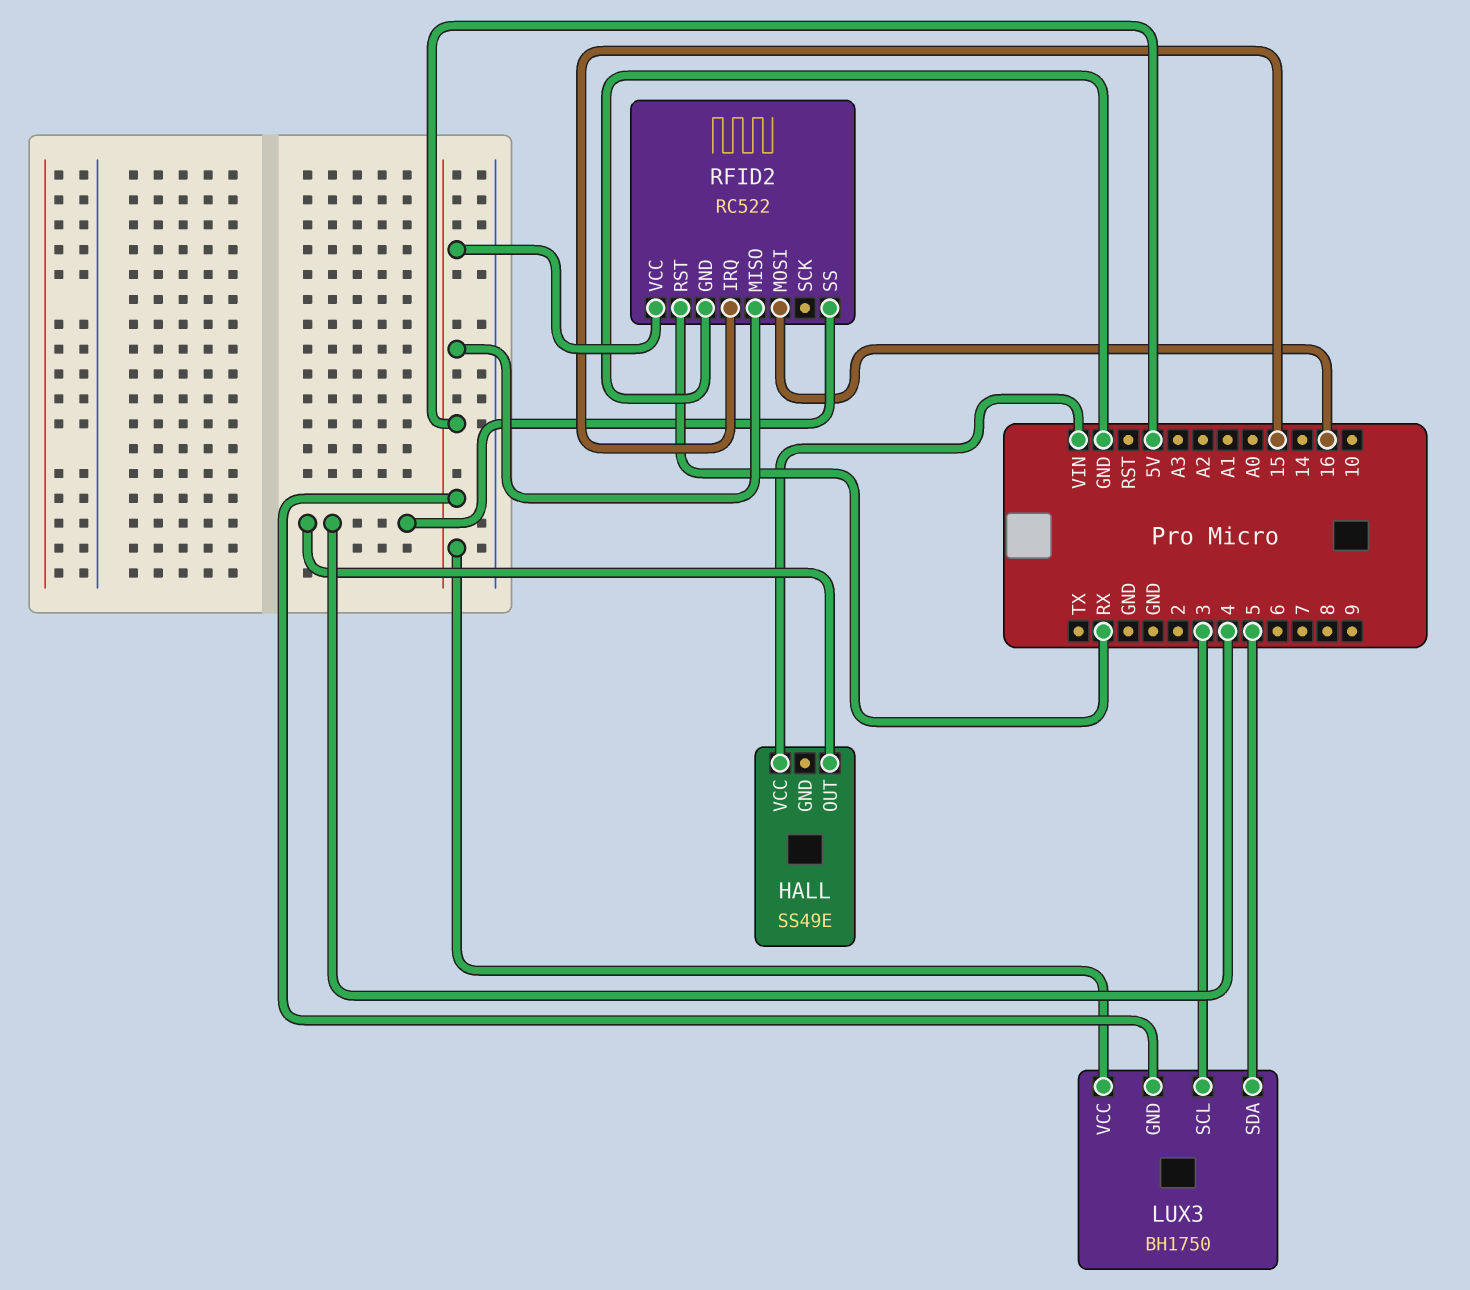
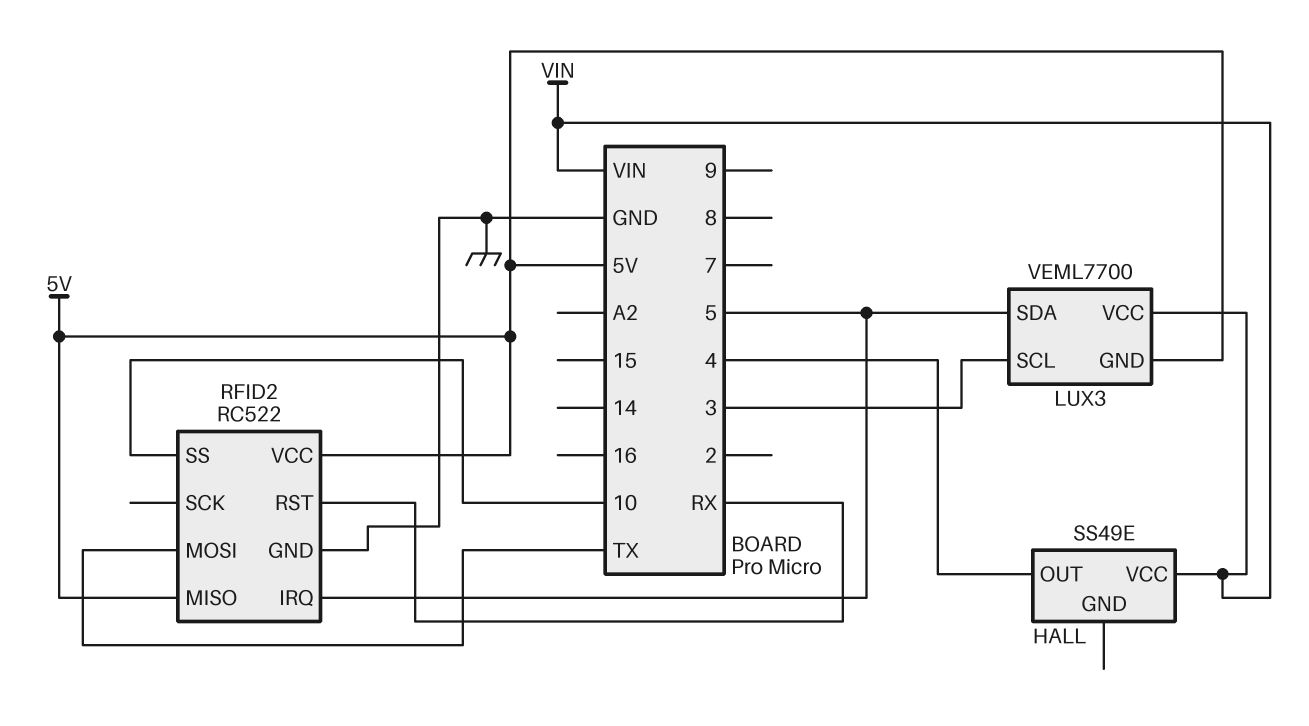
LUX3: BH1750 -> VEML7700
LUX3 pin VCC: 5V -> VIN
RFID2 pin IRQ: 15 -> 5
RFID2 pin MOSI: 16 -> TX
RFID2 pin SS: 4 -> 10

